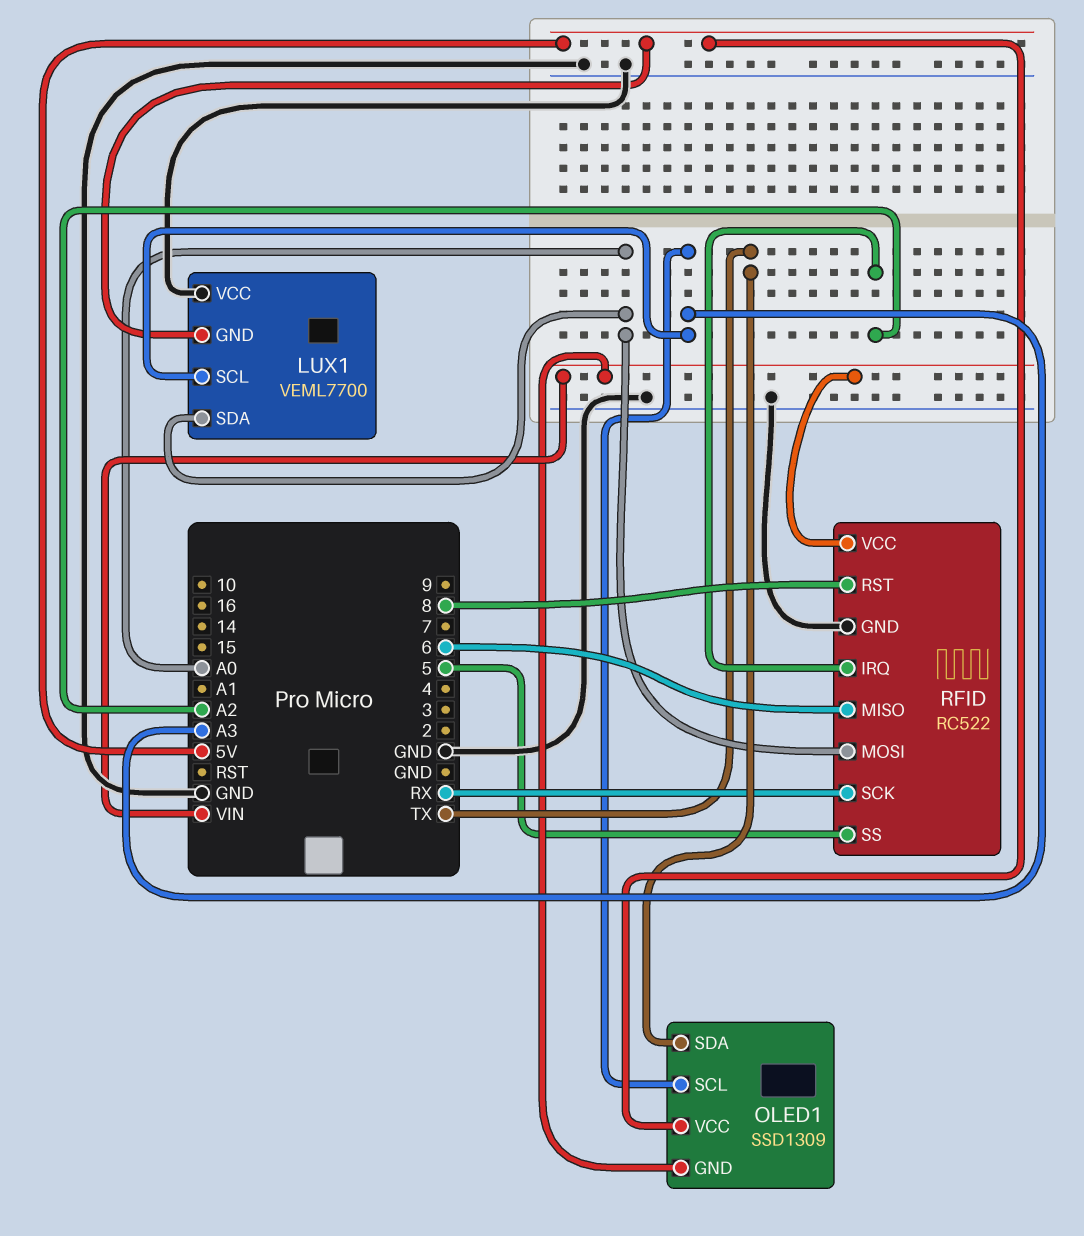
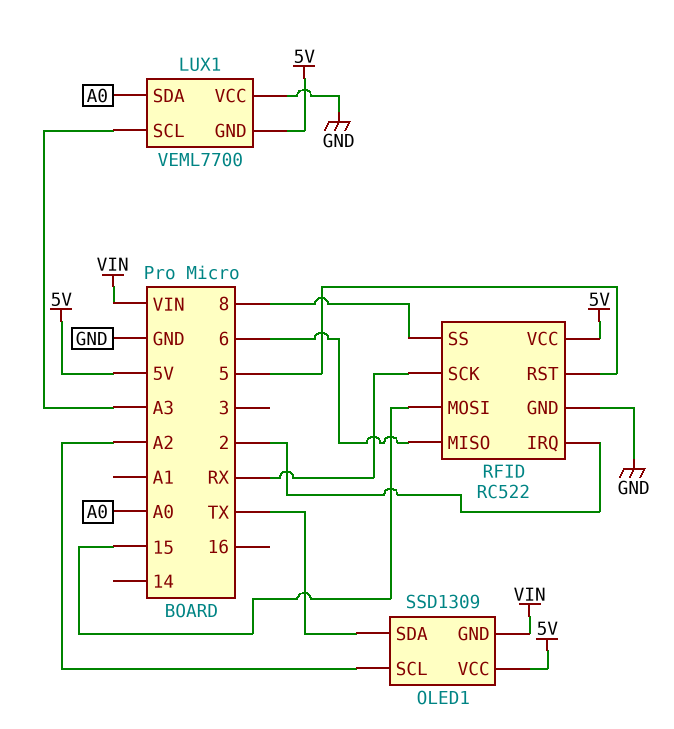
OLED1 pin SCL: A3 -> A2
RFID pin IRQ: A2 -> 2
RFID pin MOSI: A0 -> 15
RFID pin RST: 8 -> 5
RFID pin SS: 5 -> 8
RFID pin VCC: VIN -> 5V

